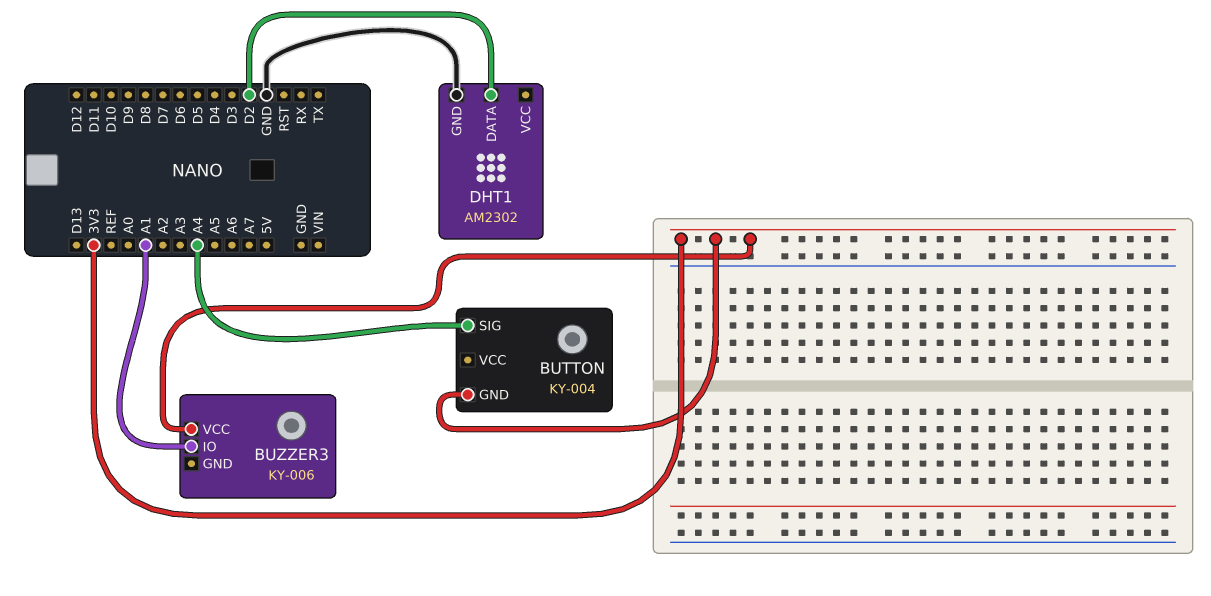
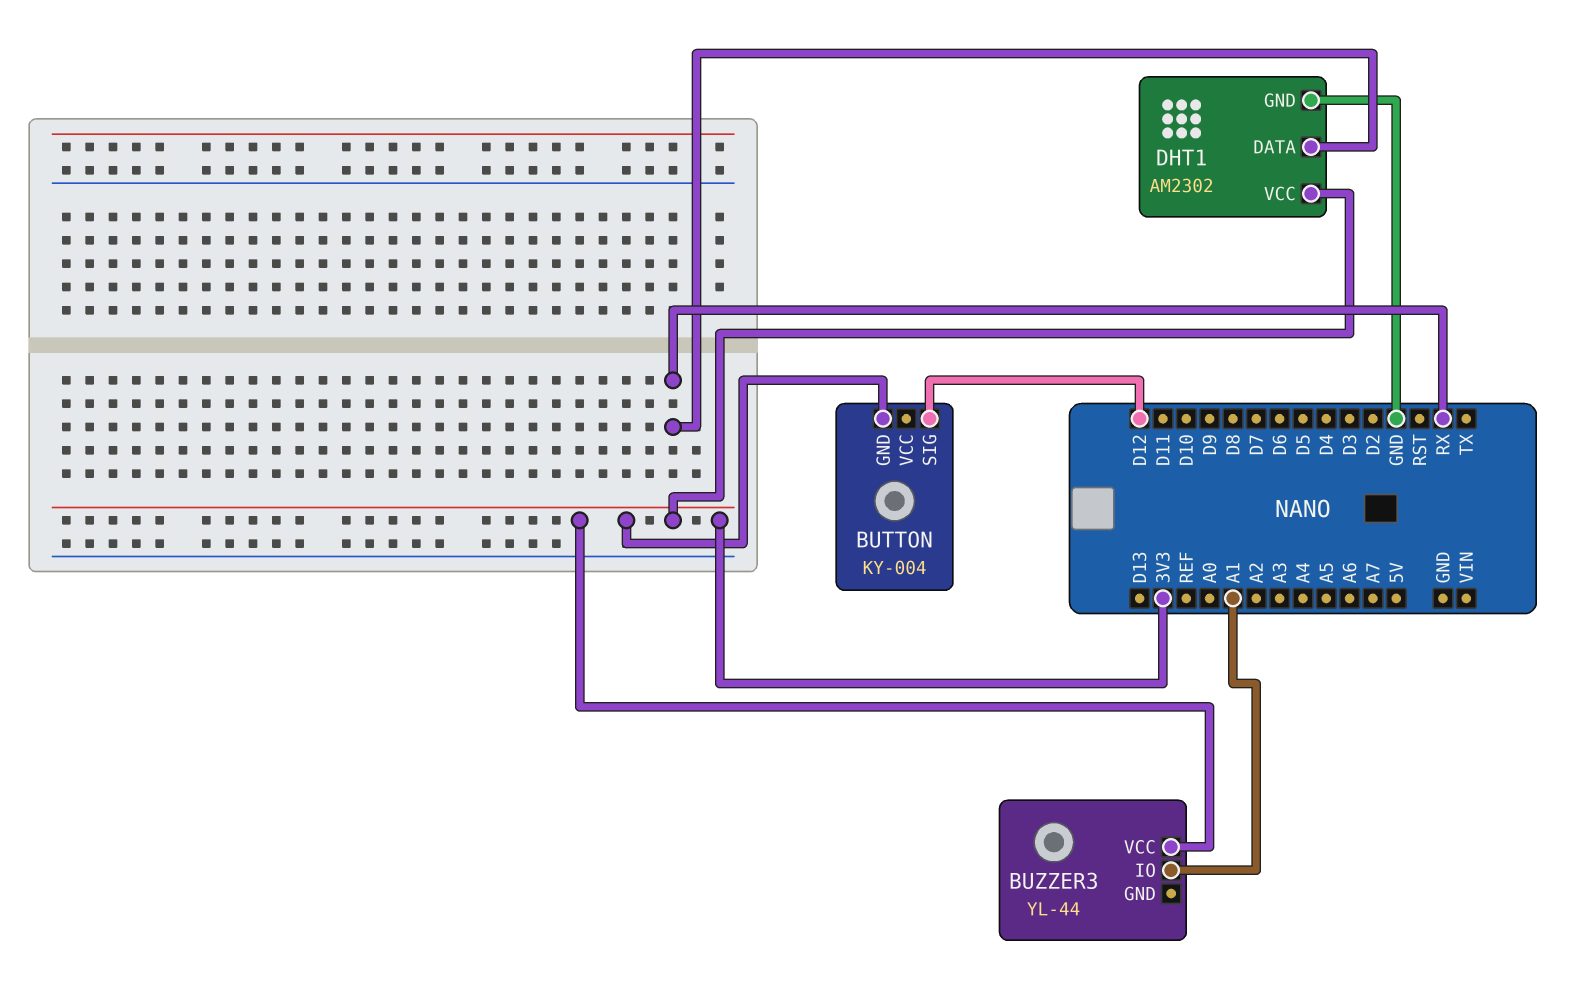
BUTTON pin SIG: A4 -> D12
BUZZER3: KY-006 -> YL-44
DHT1 pin DATA: D2 -> RX
DHT1 pin VCC: none -> 3V3

